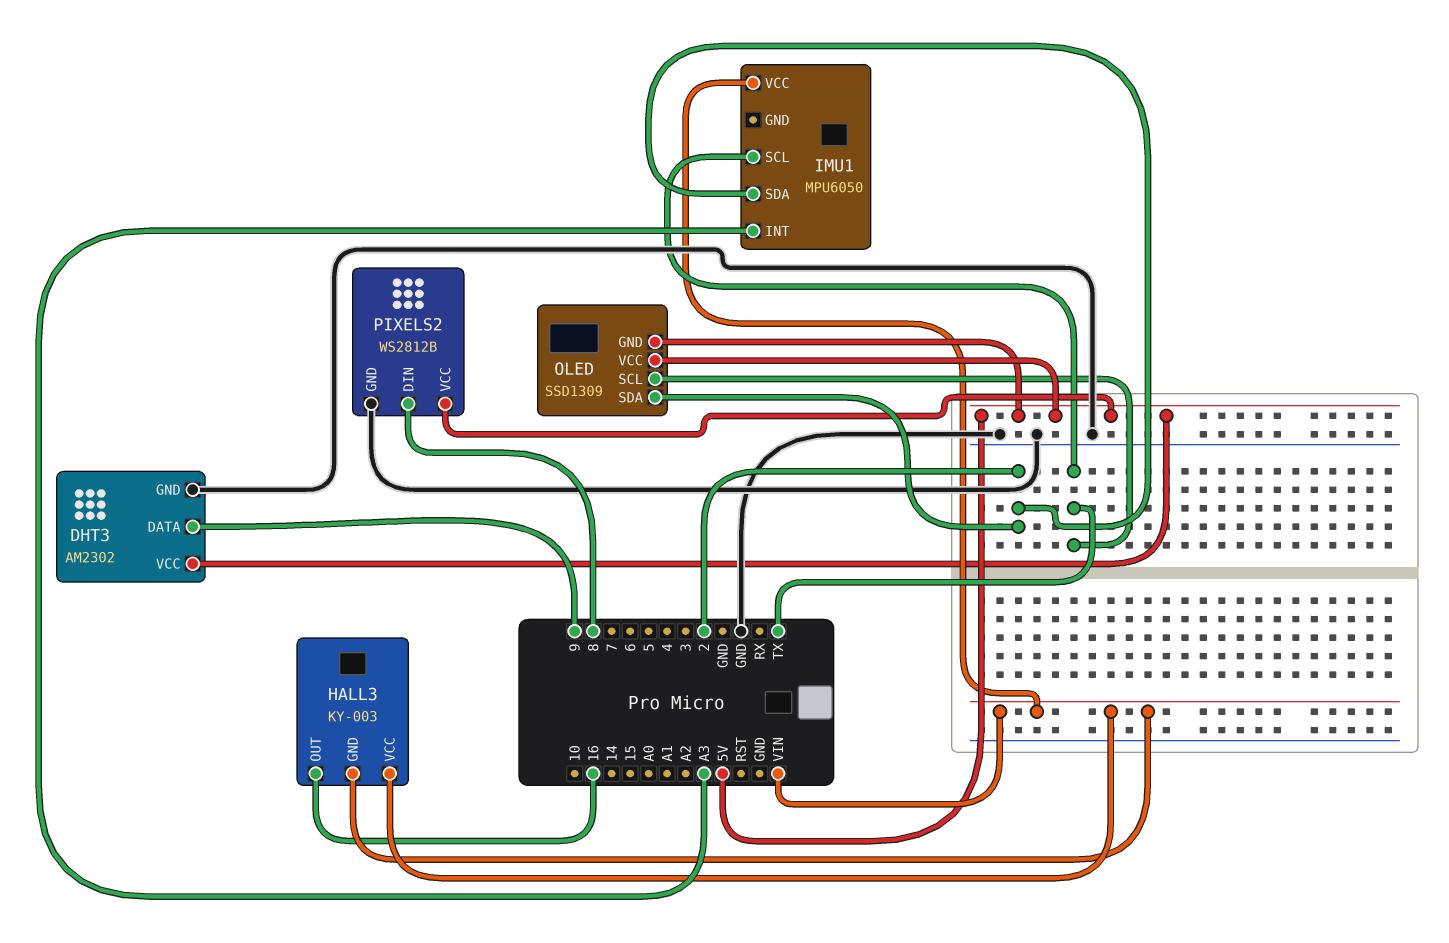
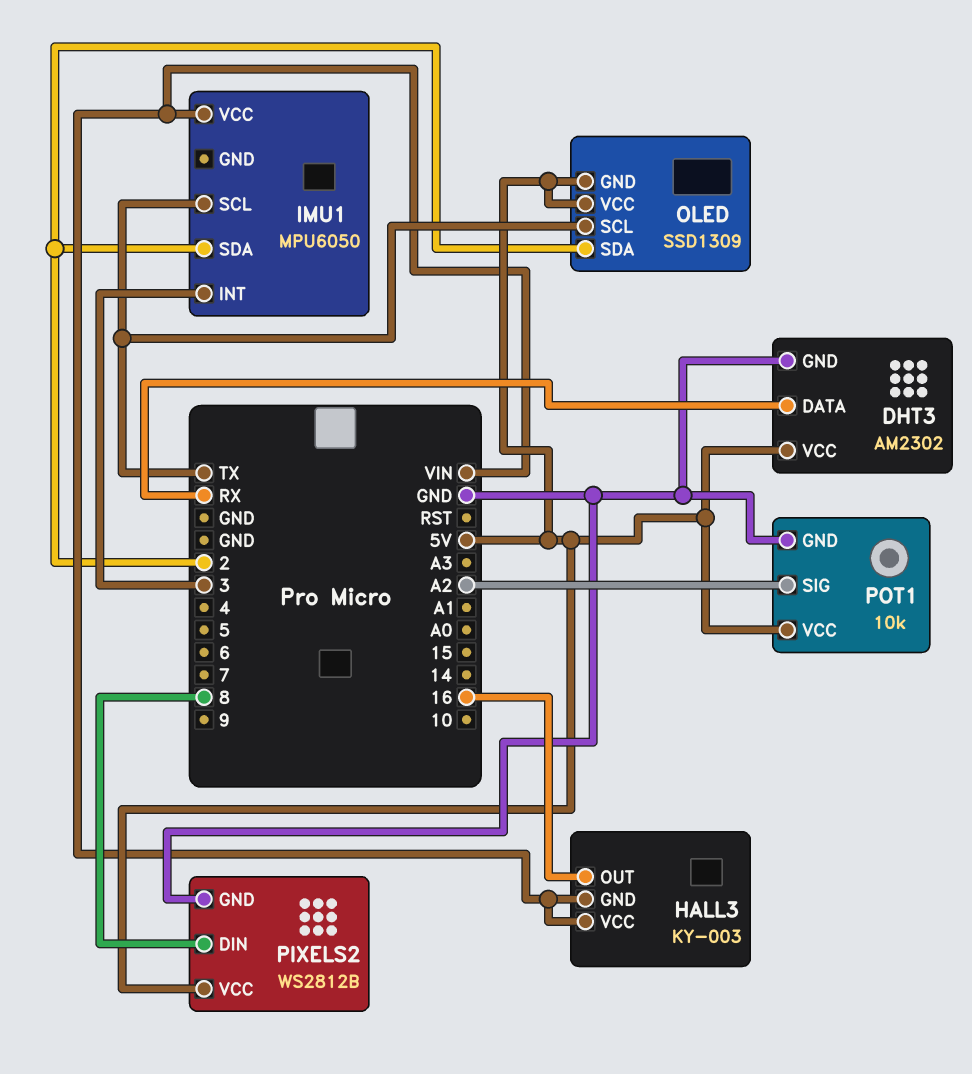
DHT3 pin DATA: 9 -> RX
IMU1 pin INT: A3 -> 3
POT1: none -> 10k
POT1 pin GND: none -> GND
POT1 pin SIG: none -> A2
POT1 pin VCC: none -> 5V

